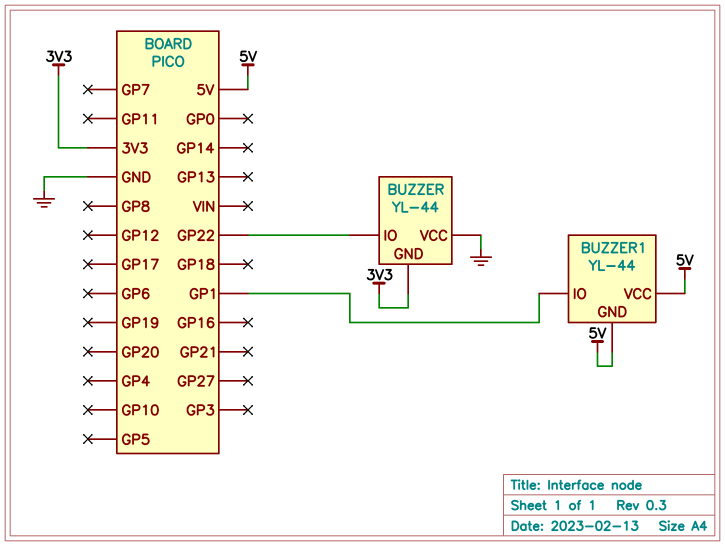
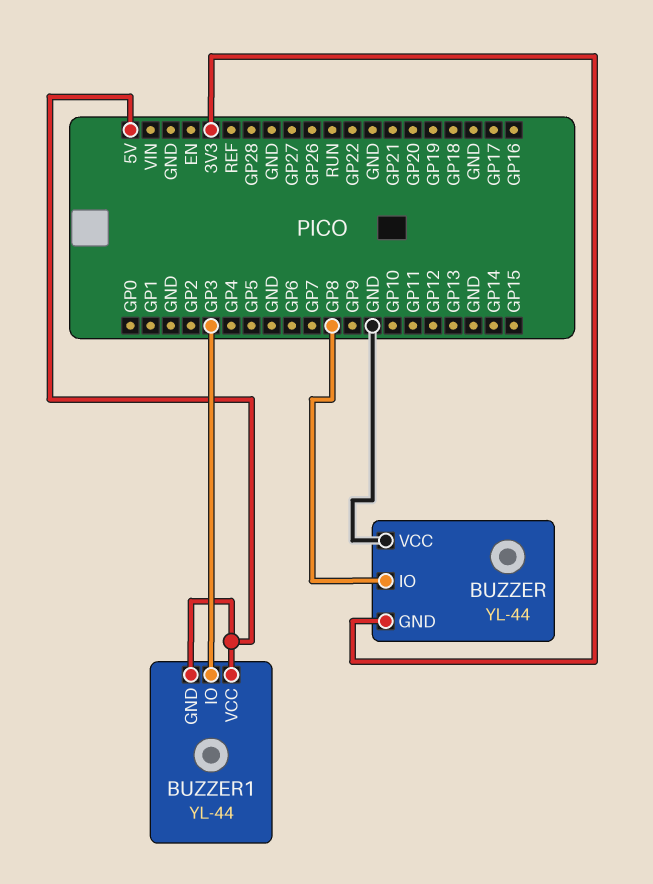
BUZZER pin IO: GP22 -> GP8
BUZZER1 pin IO: GP1 -> GP3

